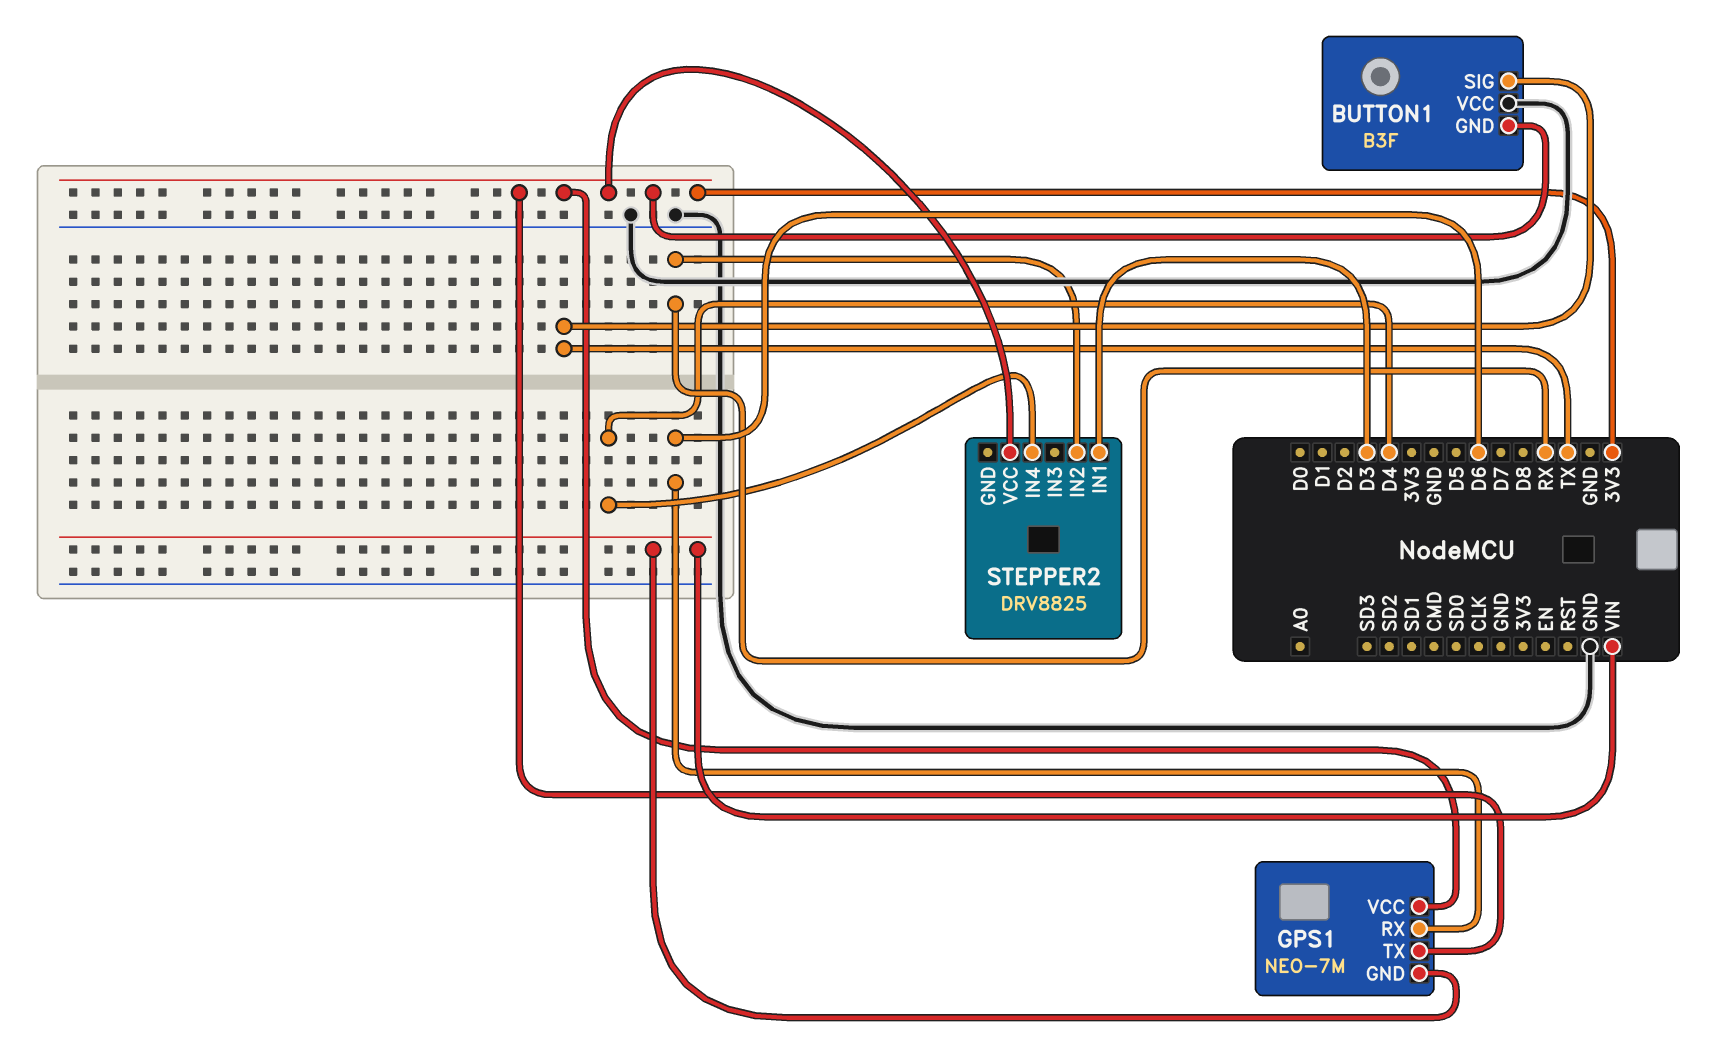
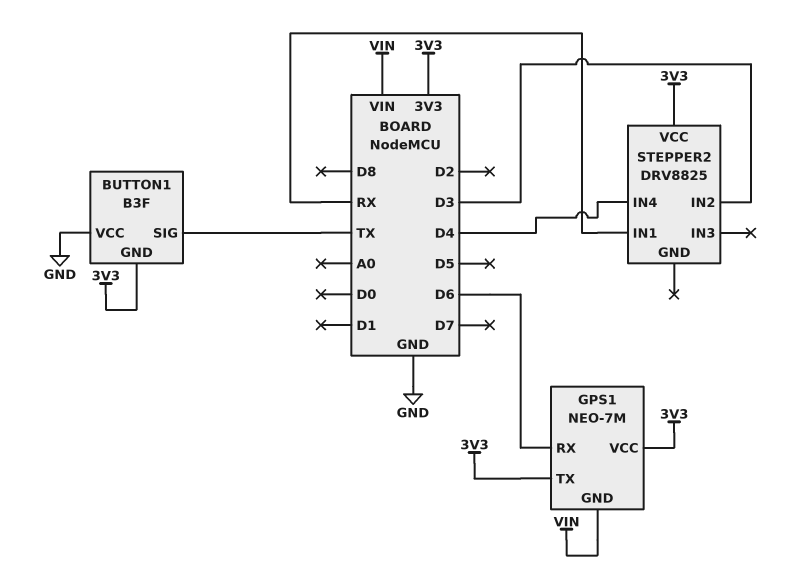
STEPPER2 pin IN1: D3 -> RX
STEPPER2 pin IN2: RX -> D3

